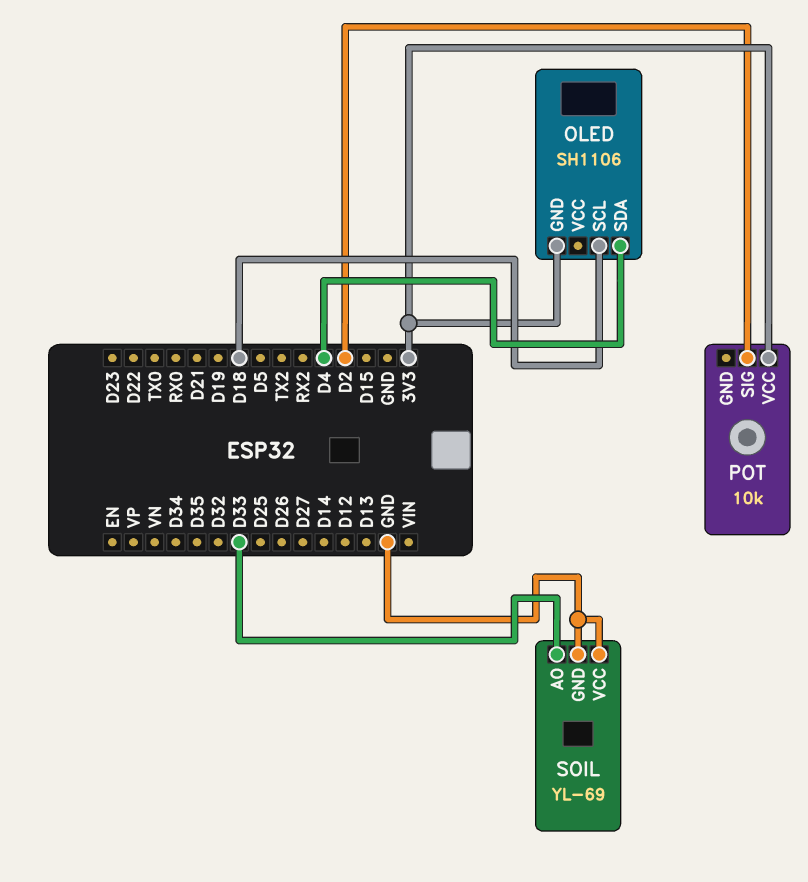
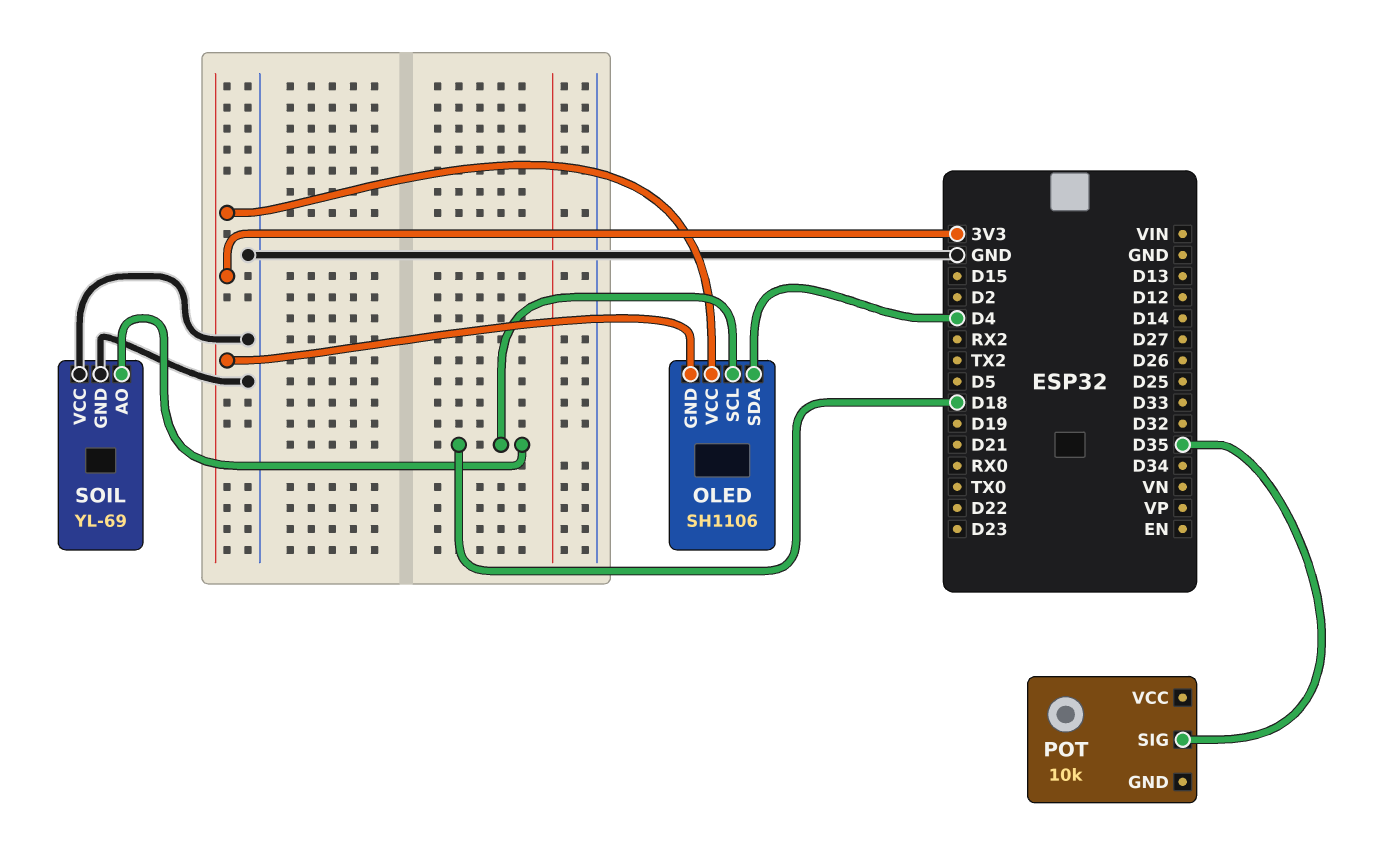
OLED pin VCC: none -> 3V3
POT pin SIG: D2 -> D35
POT pin VCC: 3V3 -> none
SOIL pin AO: D33 -> D18

